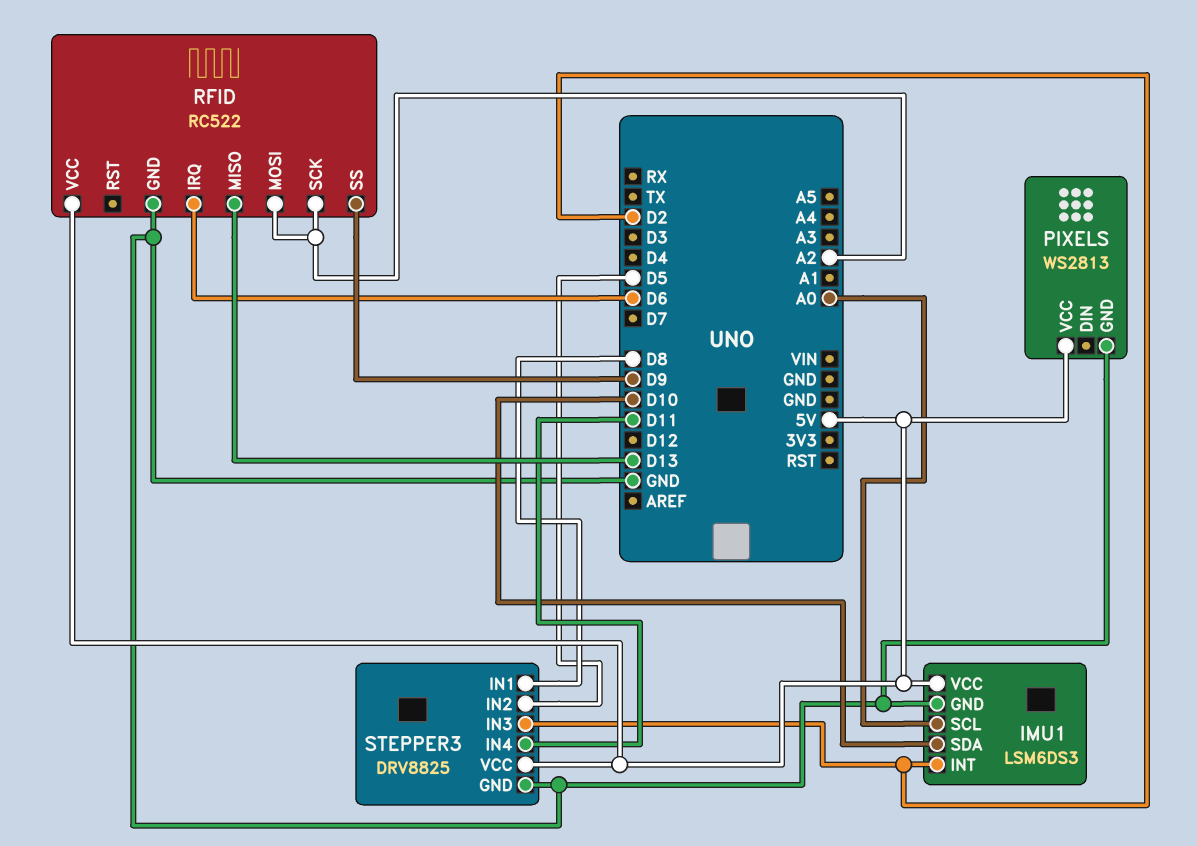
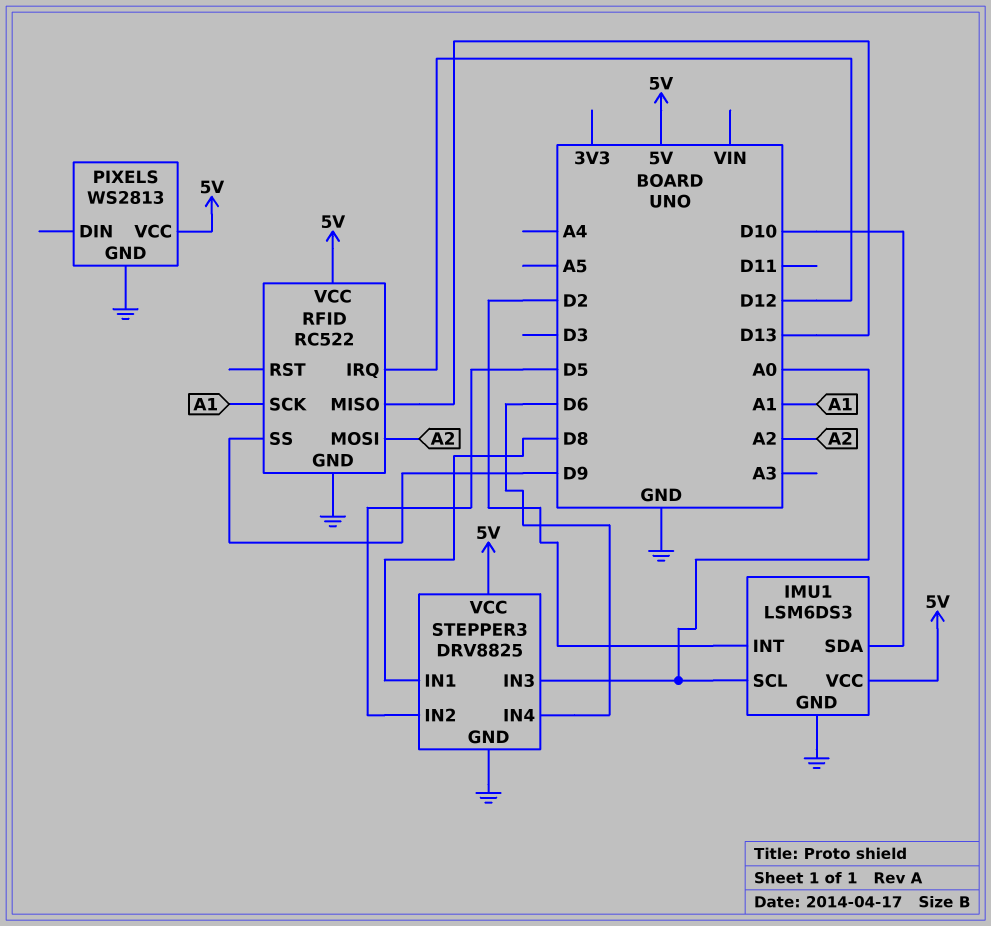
RFID pin IRQ: D6 -> D12
RFID pin SCK: A2 -> A1
STEPPER3 pin IN3: D2 -> A0
STEPPER3 pin IN4: D11 -> D6

